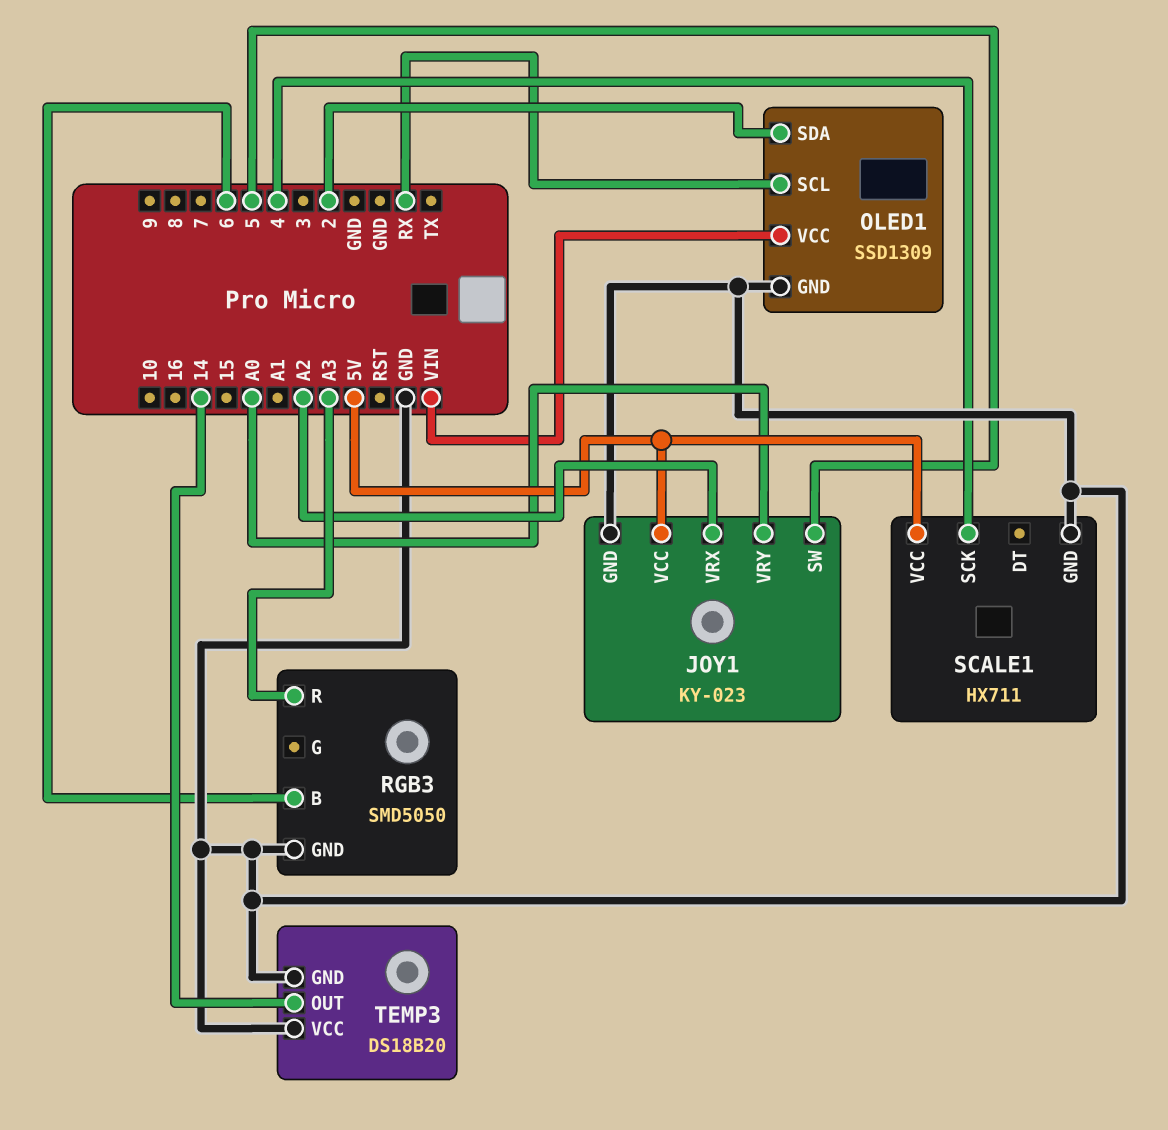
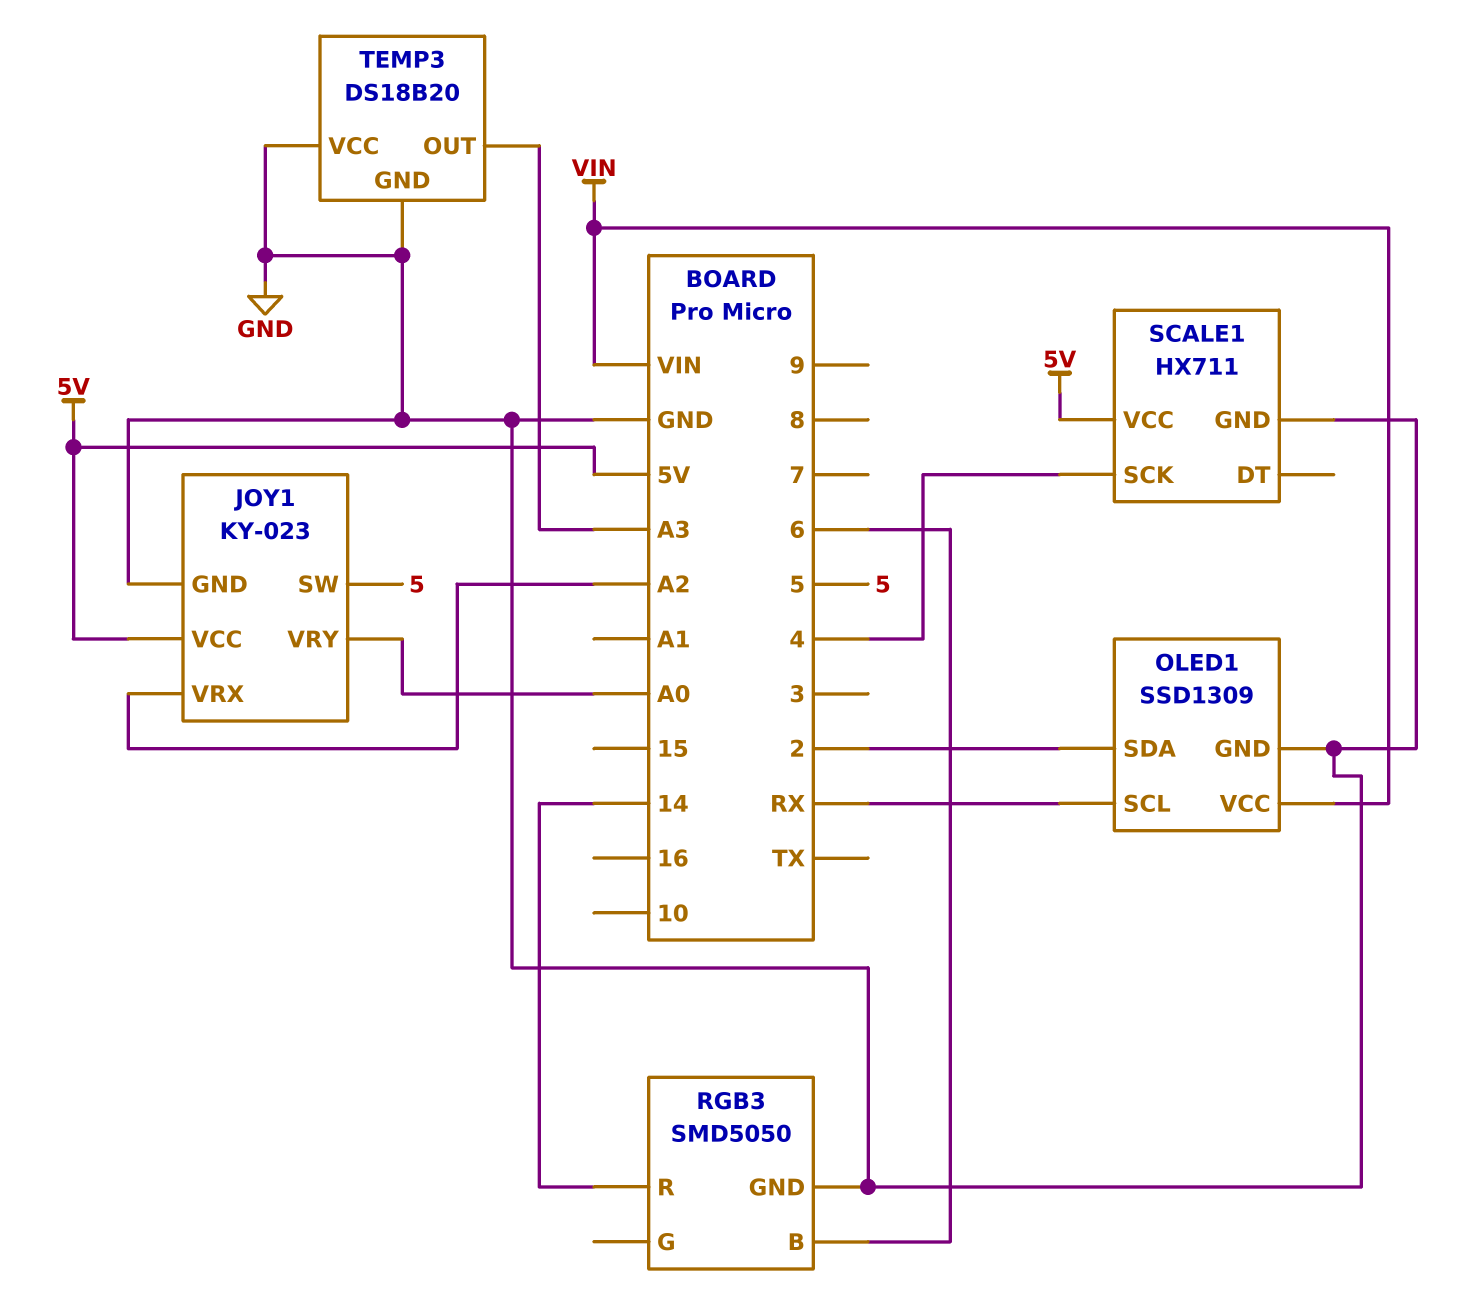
RGB3 pin R: A3 -> 14
TEMP3 pin OUT: 14 -> A3

